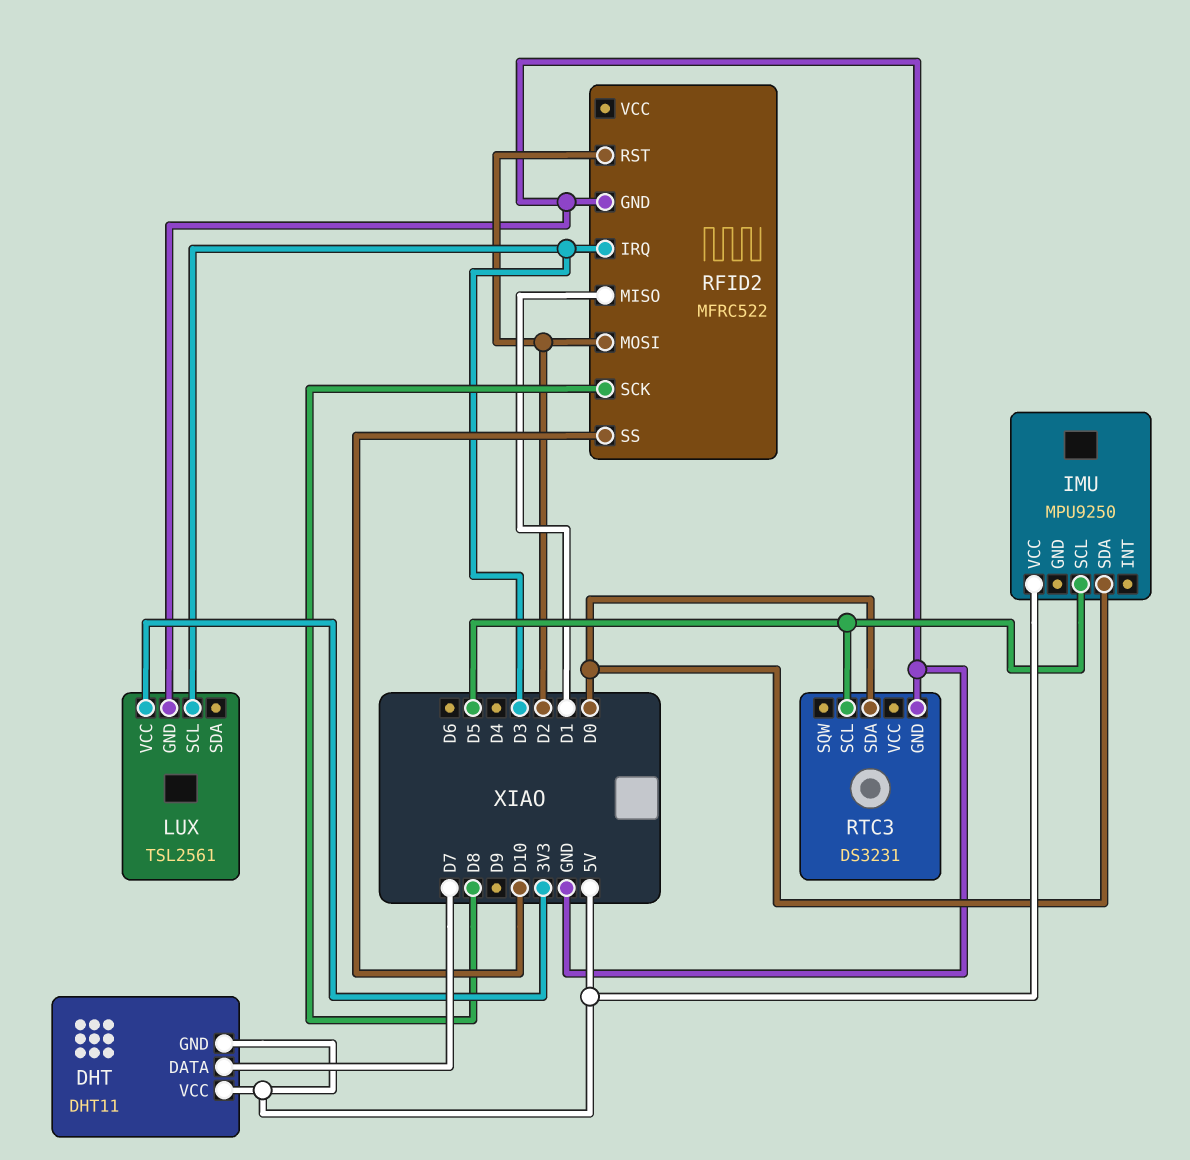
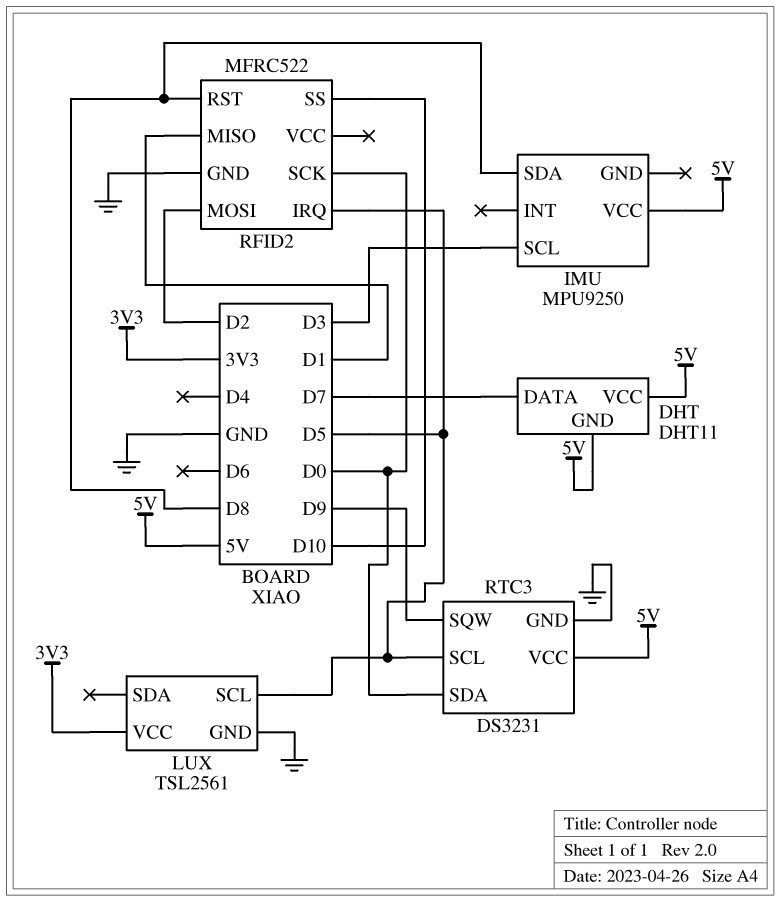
IMU pin SCL: D5 -> D3
IMU pin SDA: D0 -> D8
LUX pin SCL: D3 -> D5
RFID2 pin IRQ: D3 -> D5
RFID2 pin RST: D2 -> D8
RFID2 pin SCK: D8 -> D0
RTC3 pin SQW: none -> D9
RTC3 pin VCC: none -> 5V

